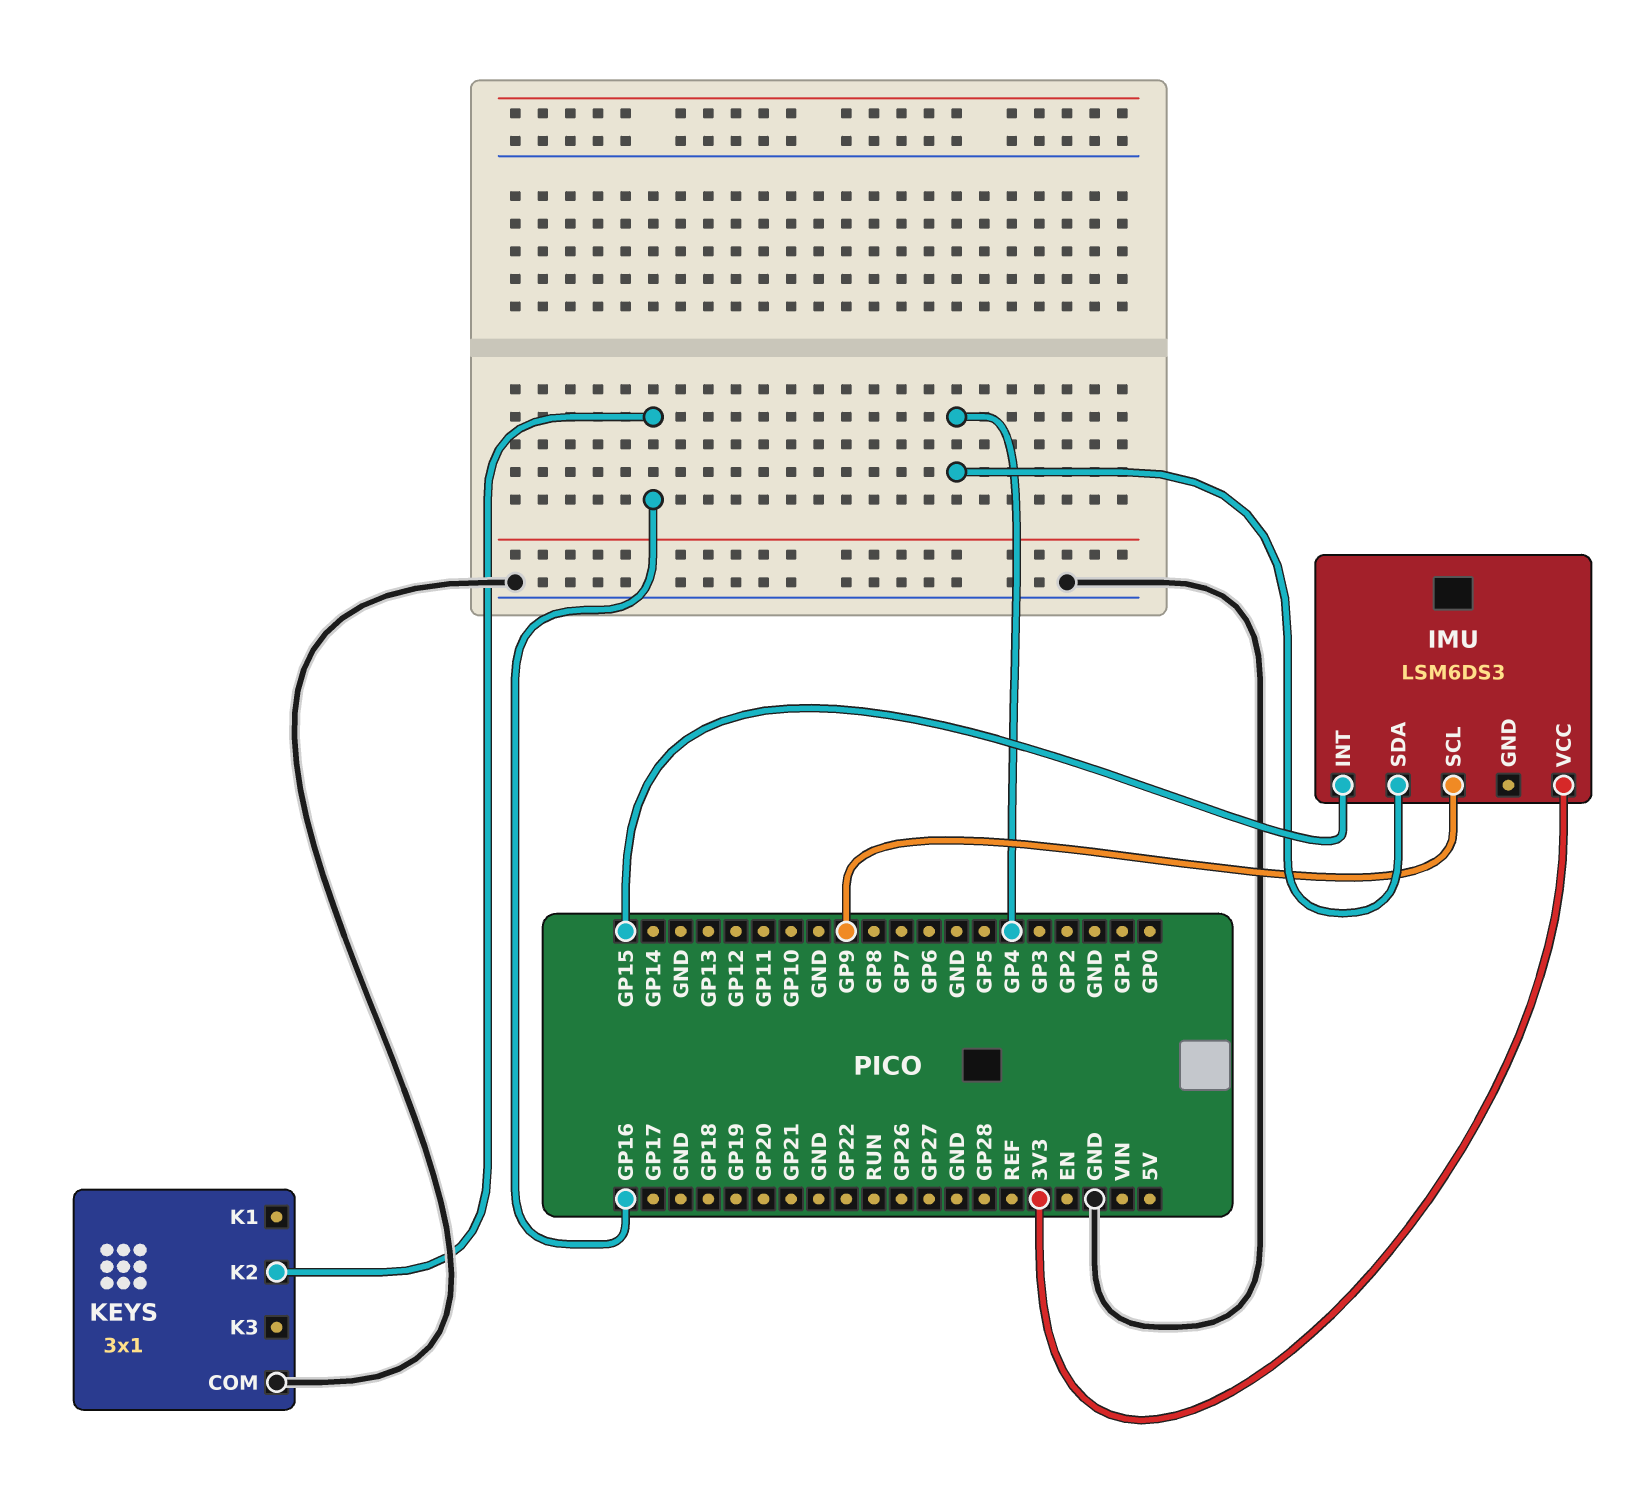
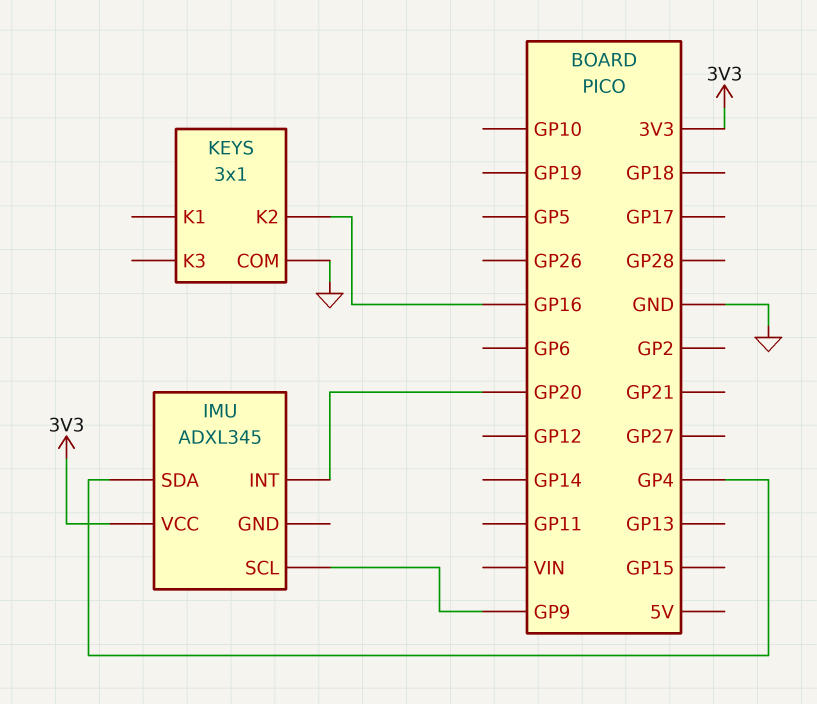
IMU: LSM6DS3 -> ADXL345
IMU pin INT: GP15 -> GP20

